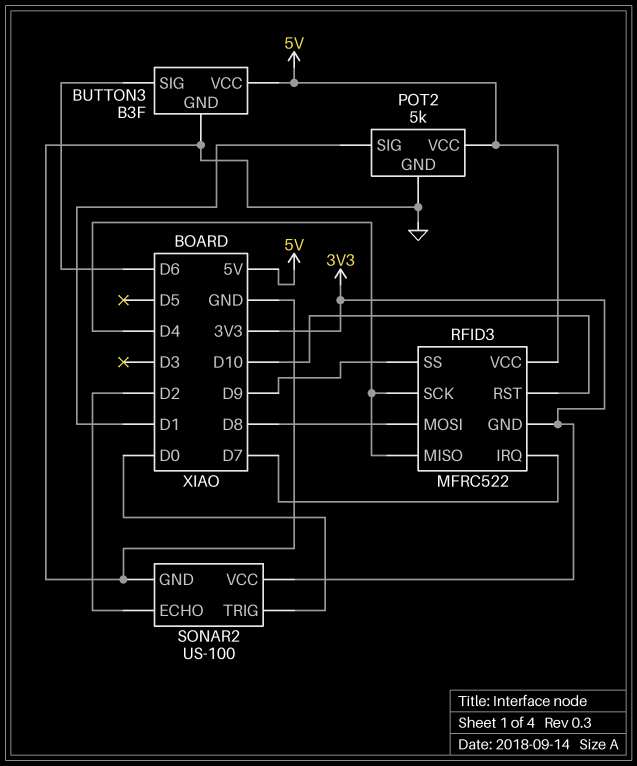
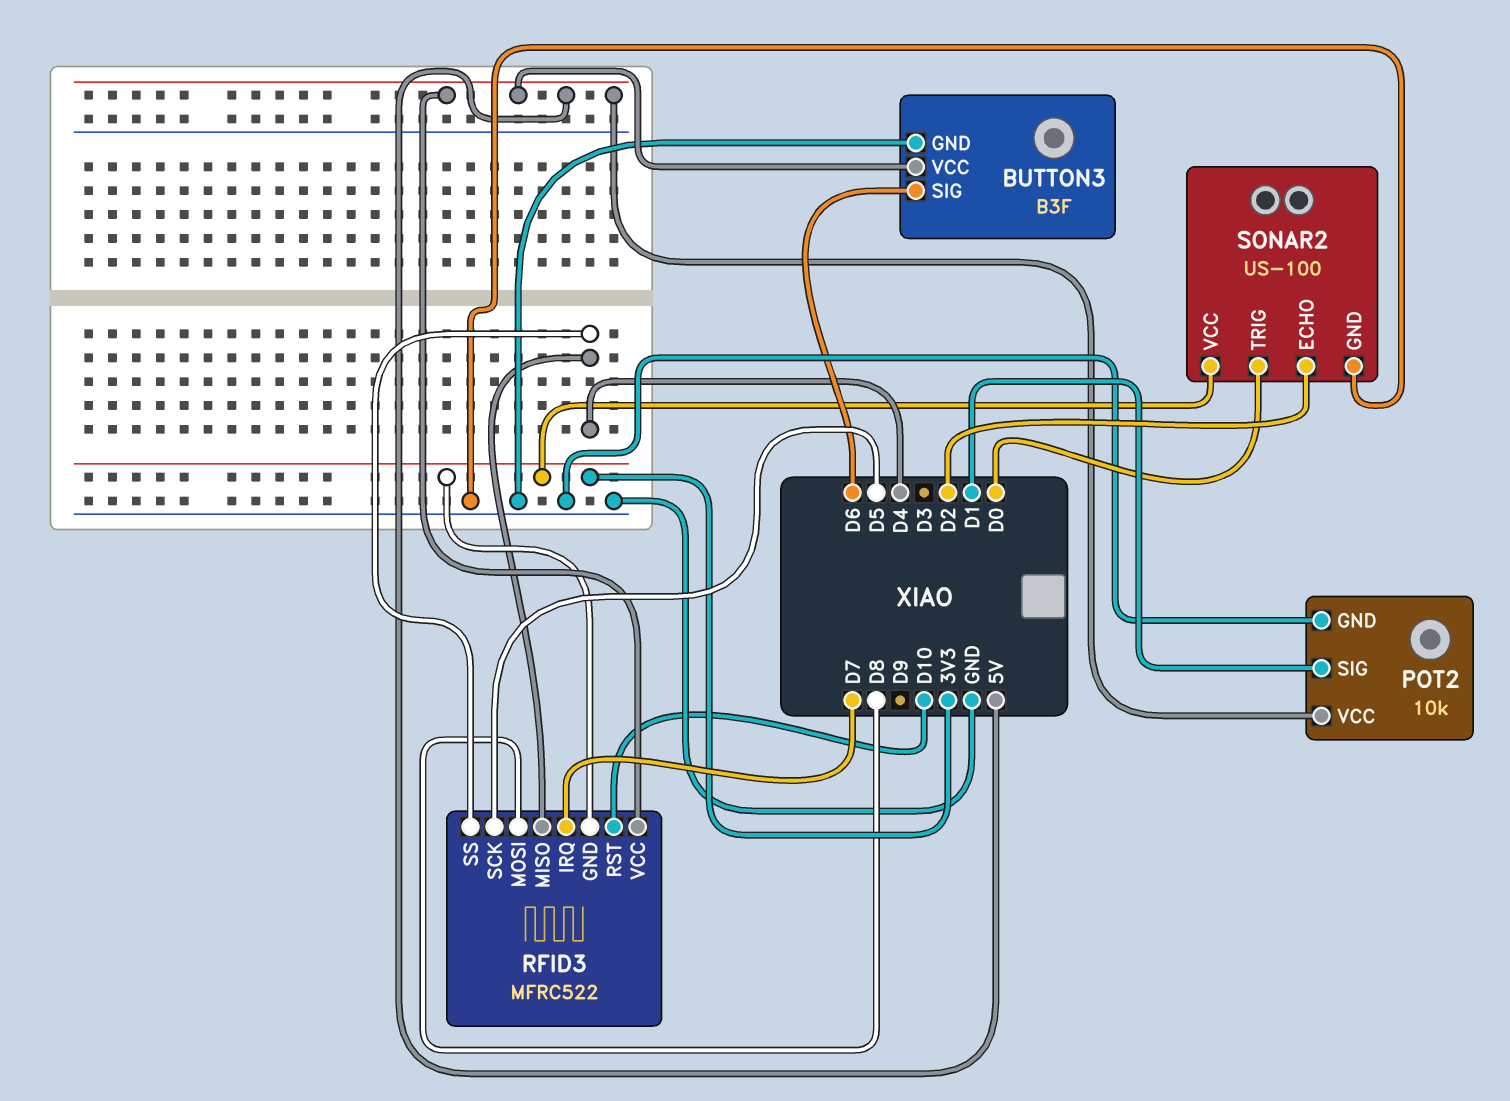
POT2: 5k -> 10k
RFID3 pin SCK: D4 -> D5
RFID3 pin SS: D9 -> D4

